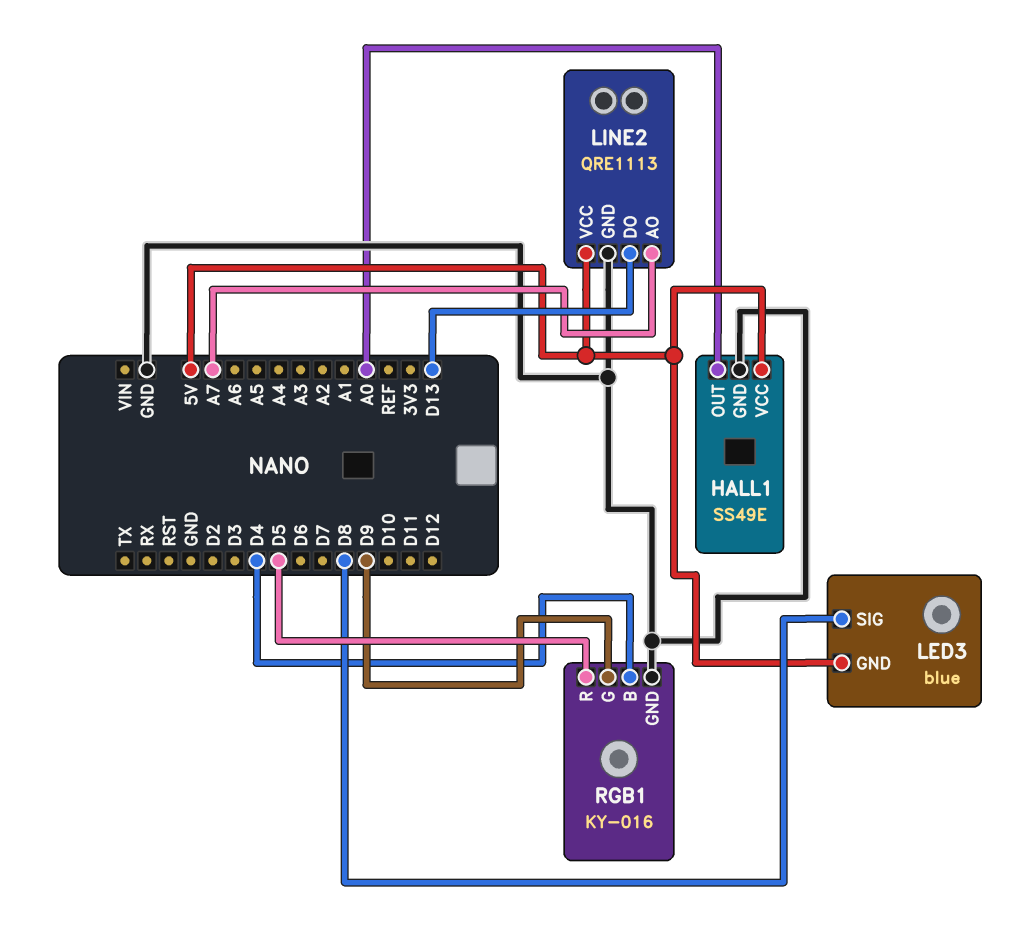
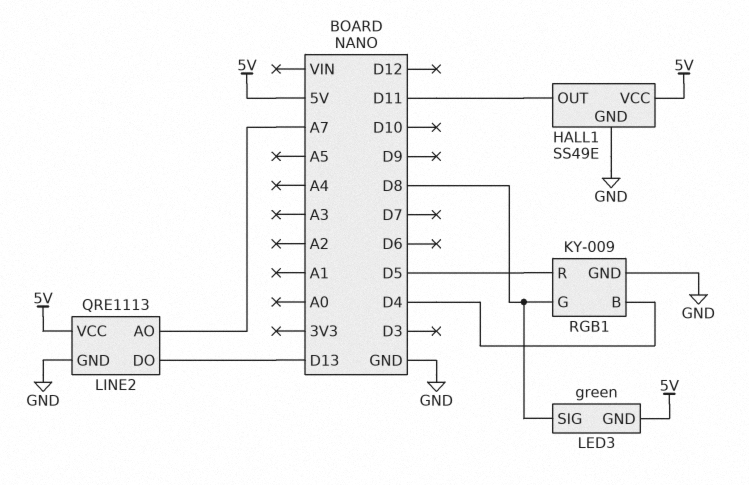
HALL1 pin OUT: A0 -> D11
LED3: blue -> green
RGB1: KY-016 -> KY-009
RGB1 pin G: D9 -> D8

